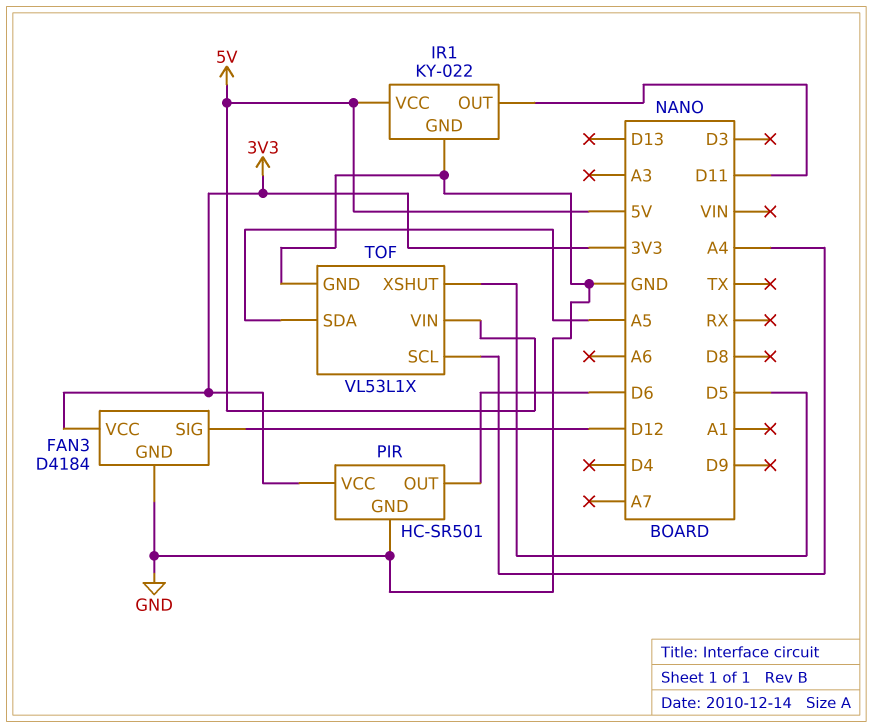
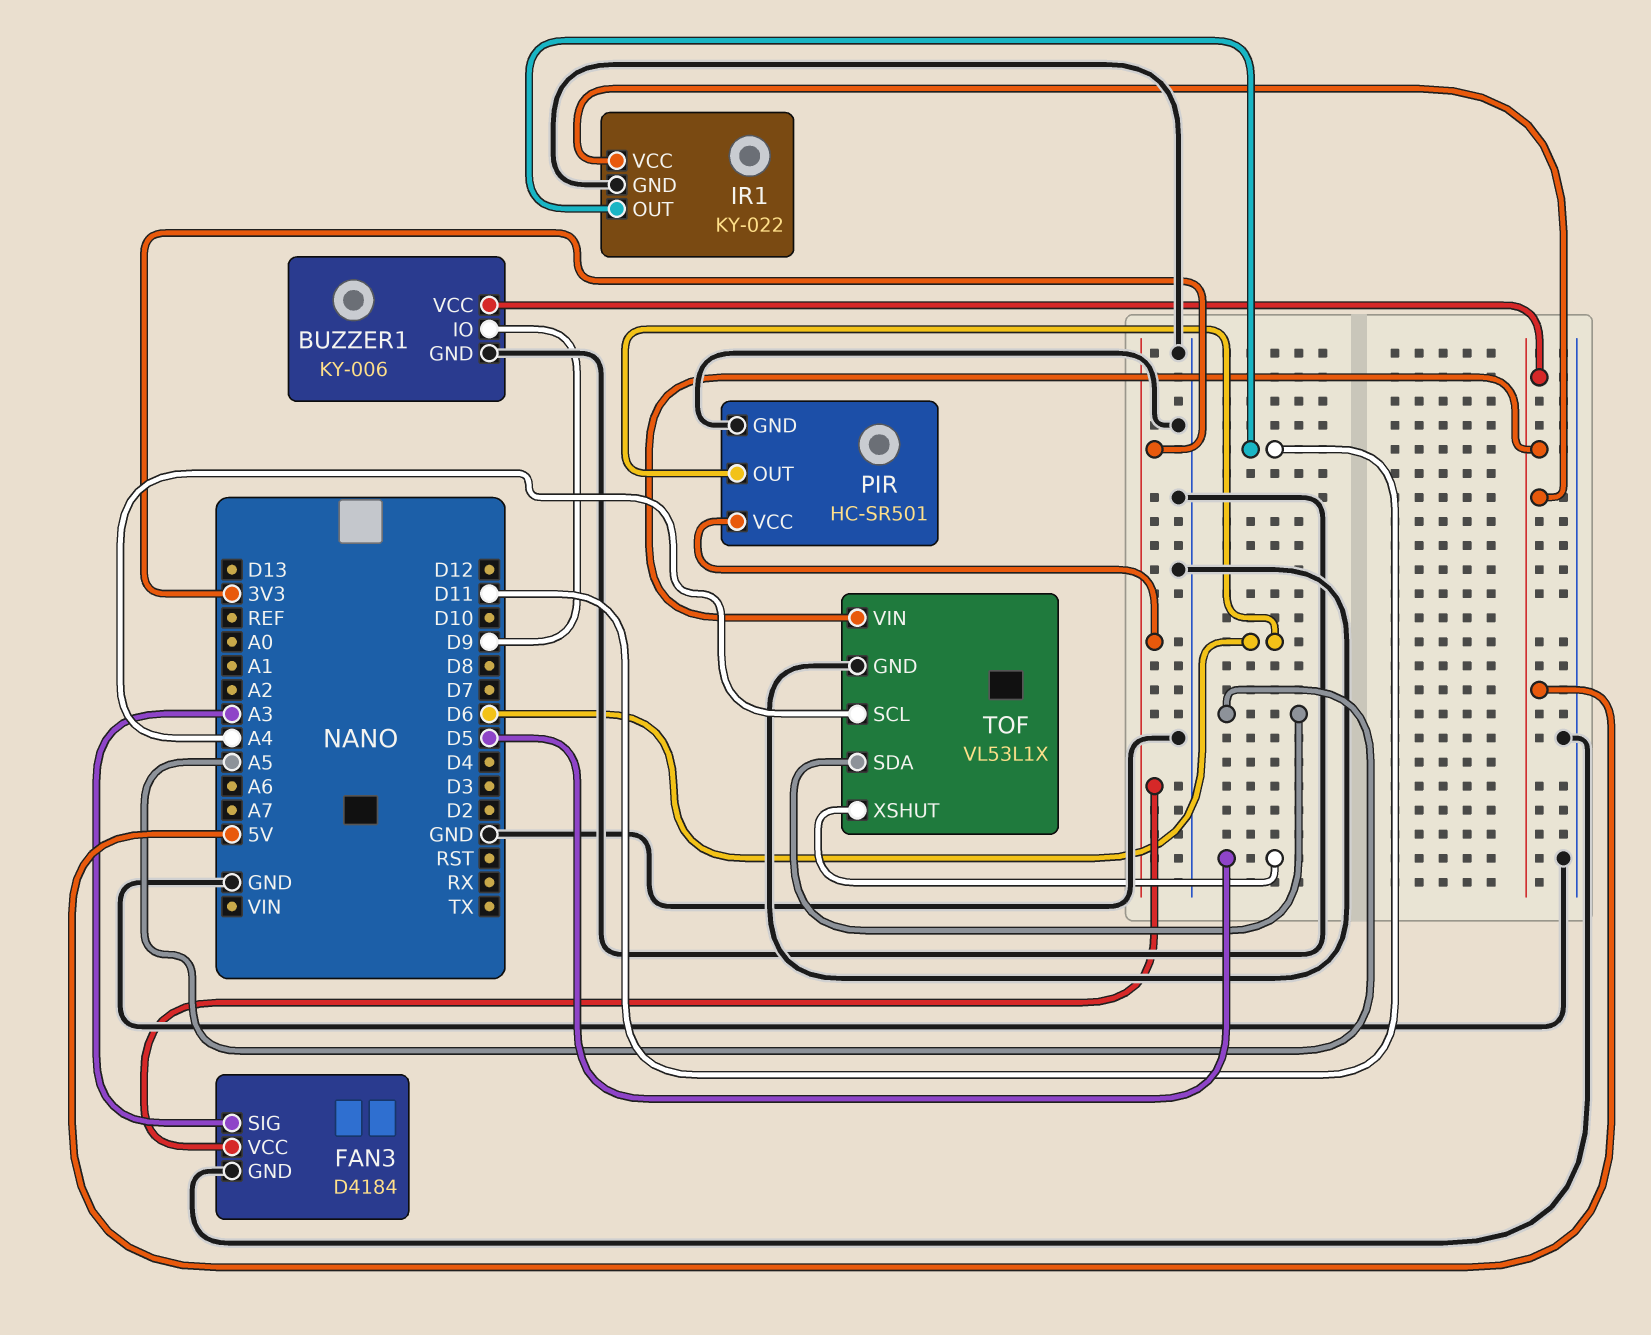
BUZZER1: none -> KY-006
BUZZER1 pin GND: none -> GND
BUZZER1 pin IO: none -> D9
BUZZER1 pin VCC: none -> 5V
FAN3 pin SIG: D12 -> A3

